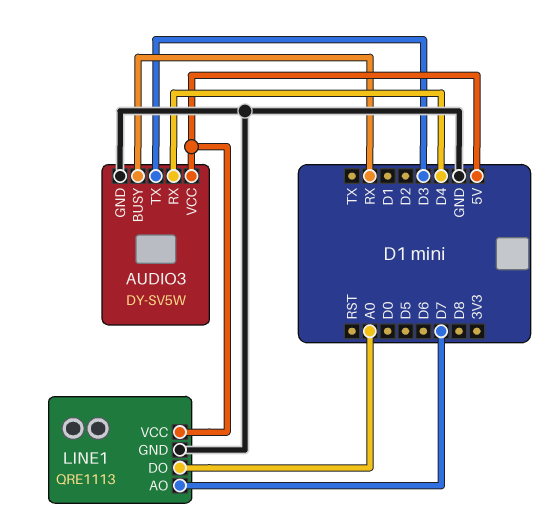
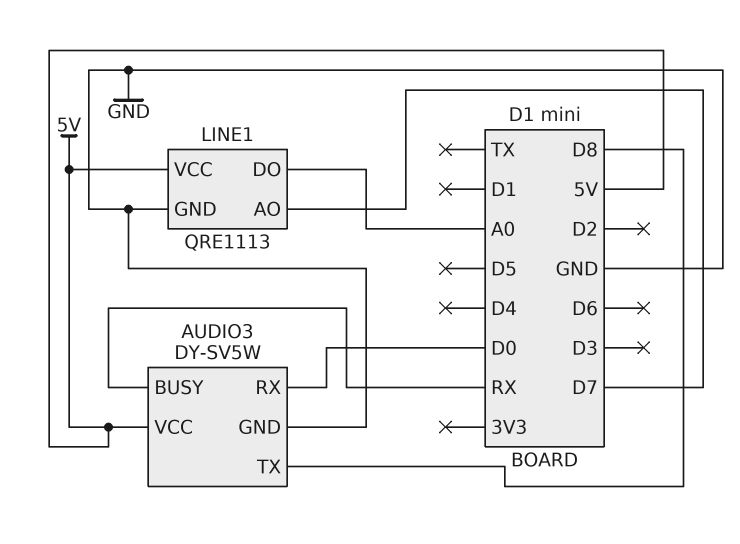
AUDIO3 pin RX: D4 -> D0
AUDIO3 pin TX: D3 -> D8

